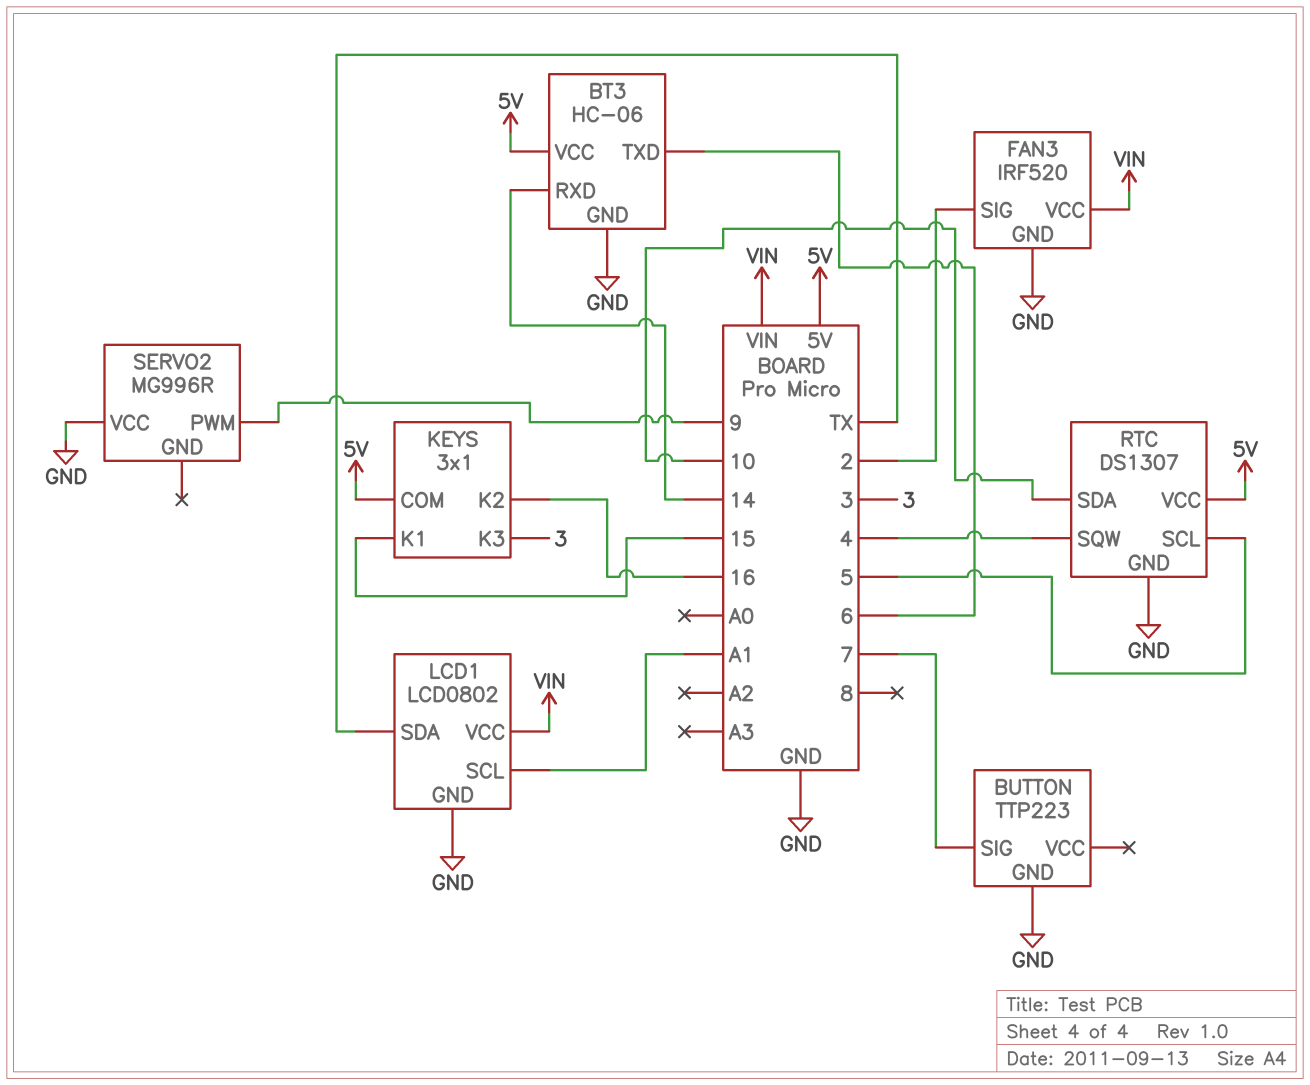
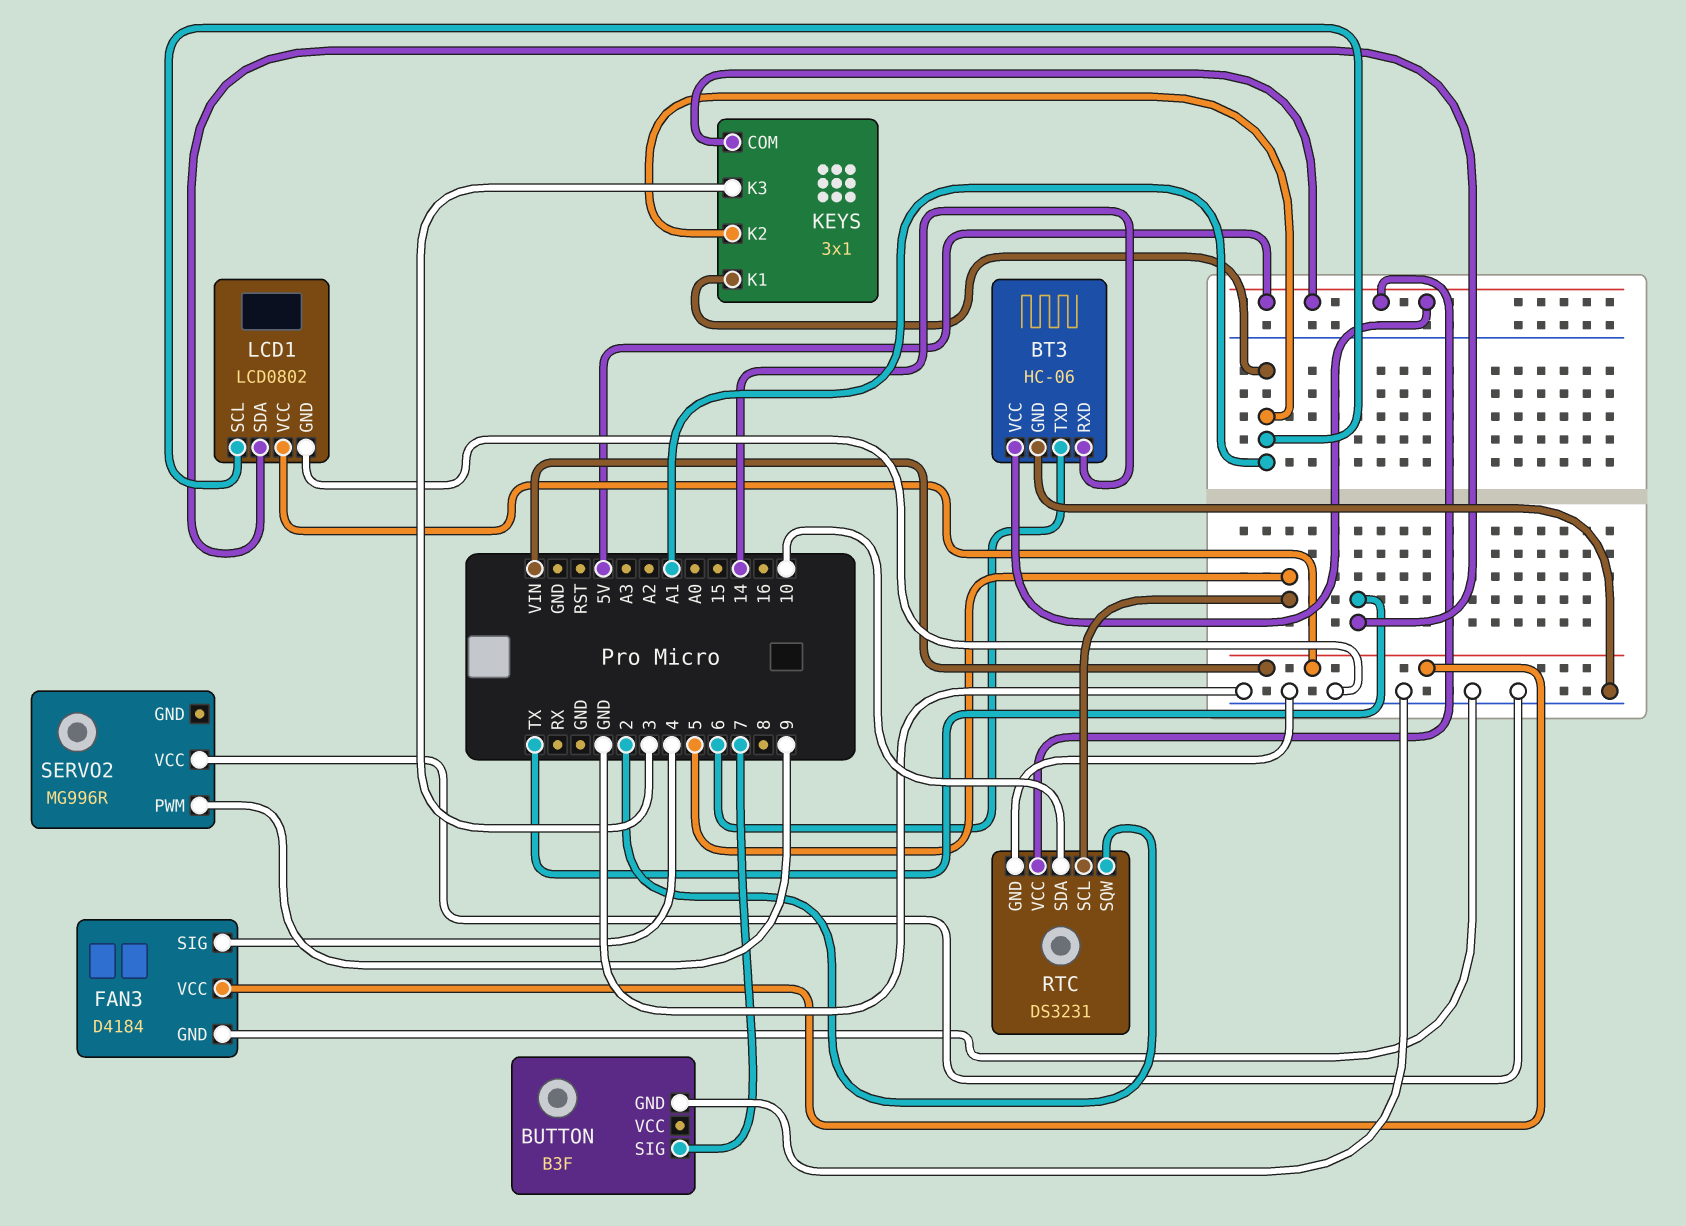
BUTTON: TTP223 -> B3F
FAN3: IRF520 -> D4184
FAN3 pin SIG: 2 -> 4
KEYS pin K1: 15 -> A1
KEYS pin K2: 16 -> A1
RTC: DS1307 -> DS3231
RTC pin SQW: 4 -> 2

